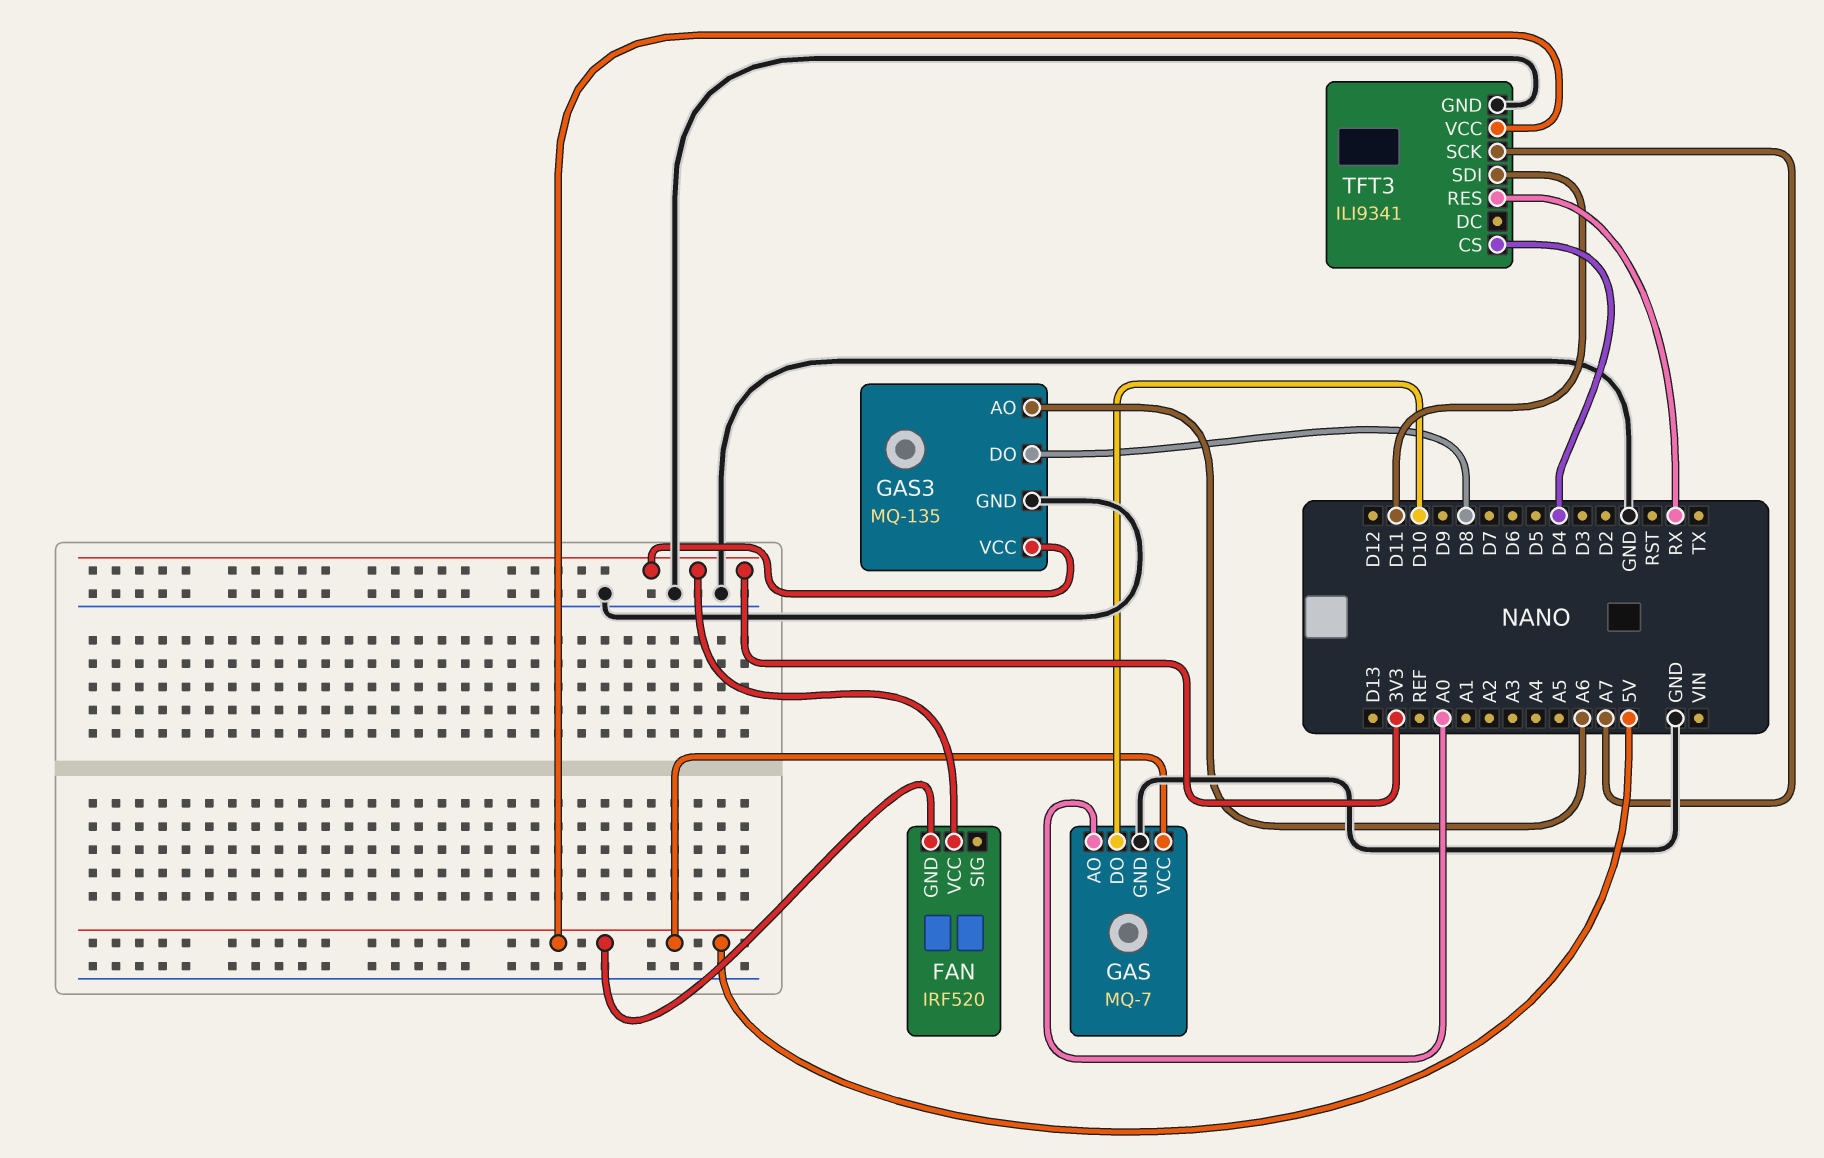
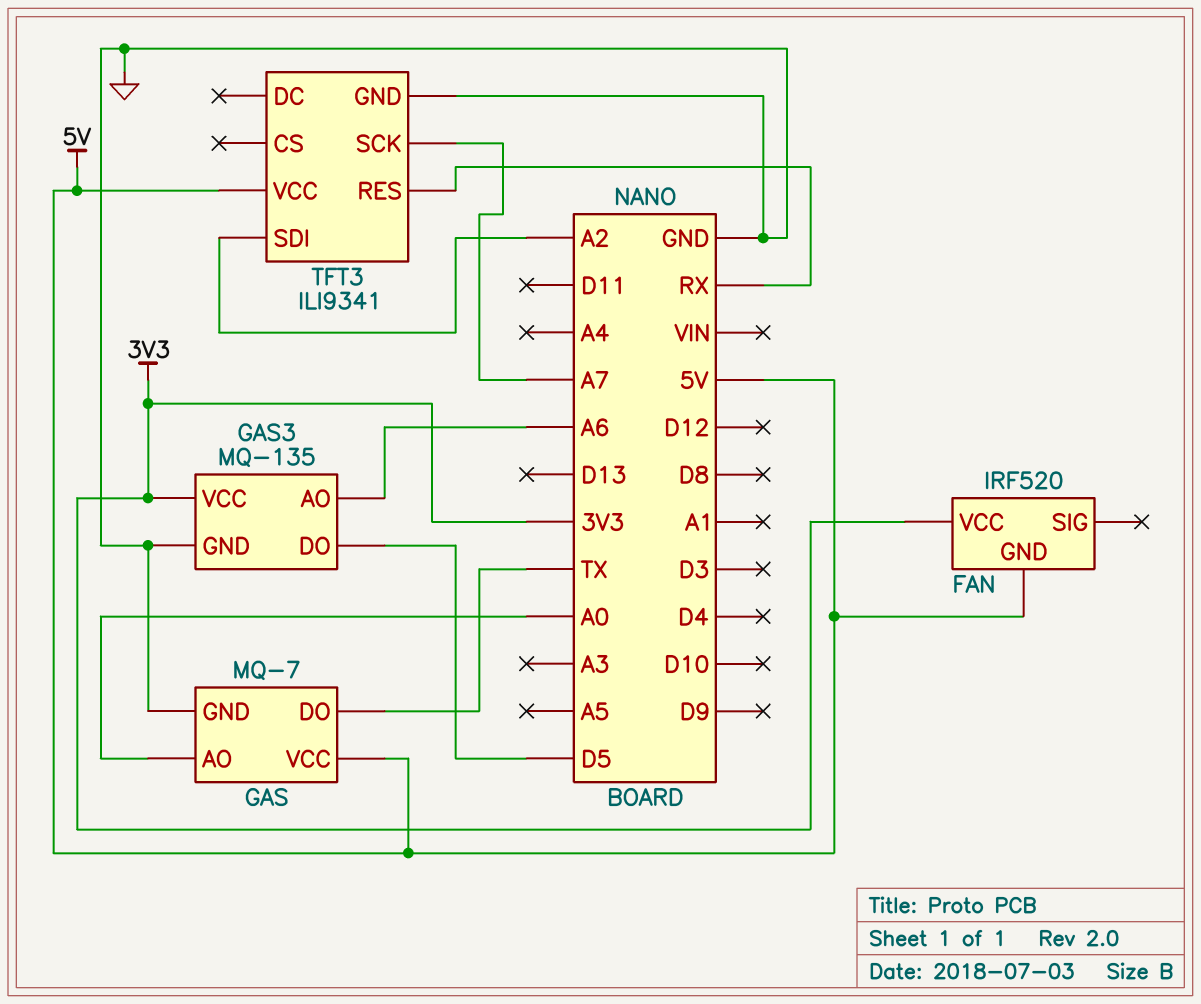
GAS pin DO: D10 -> TX
GAS3 pin DO: D8 -> D5
TFT3 pin CS: D4 -> none
TFT3 pin SDI: D11 -> A2

